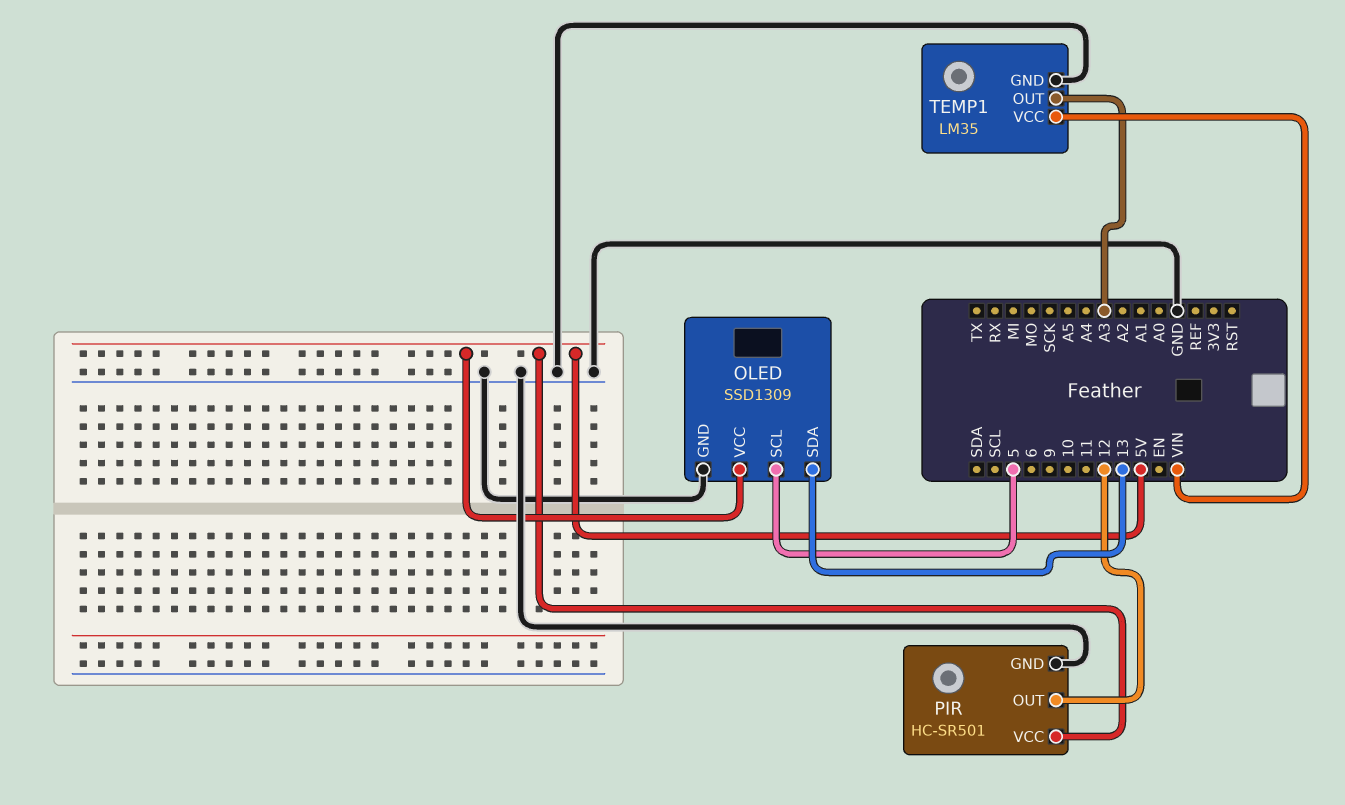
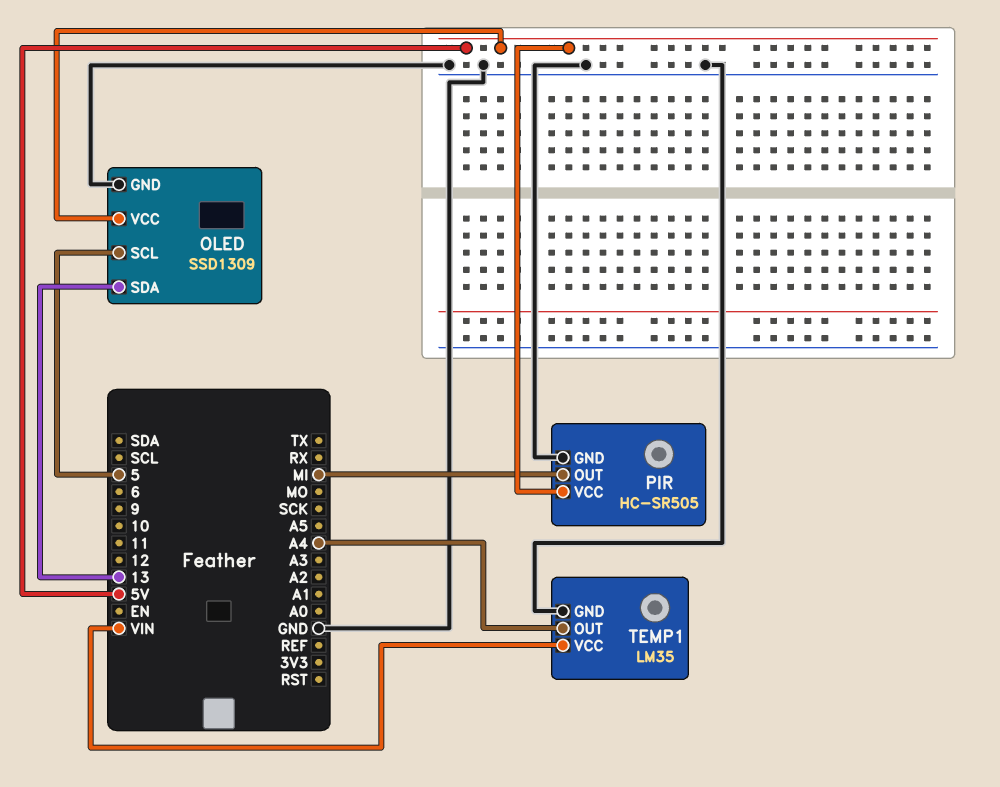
PIR: HC-SR501 -> HC-SR505
PIR pin OUT: 12 -> MI
TEMP1 pin OUT: A3 -> A4

